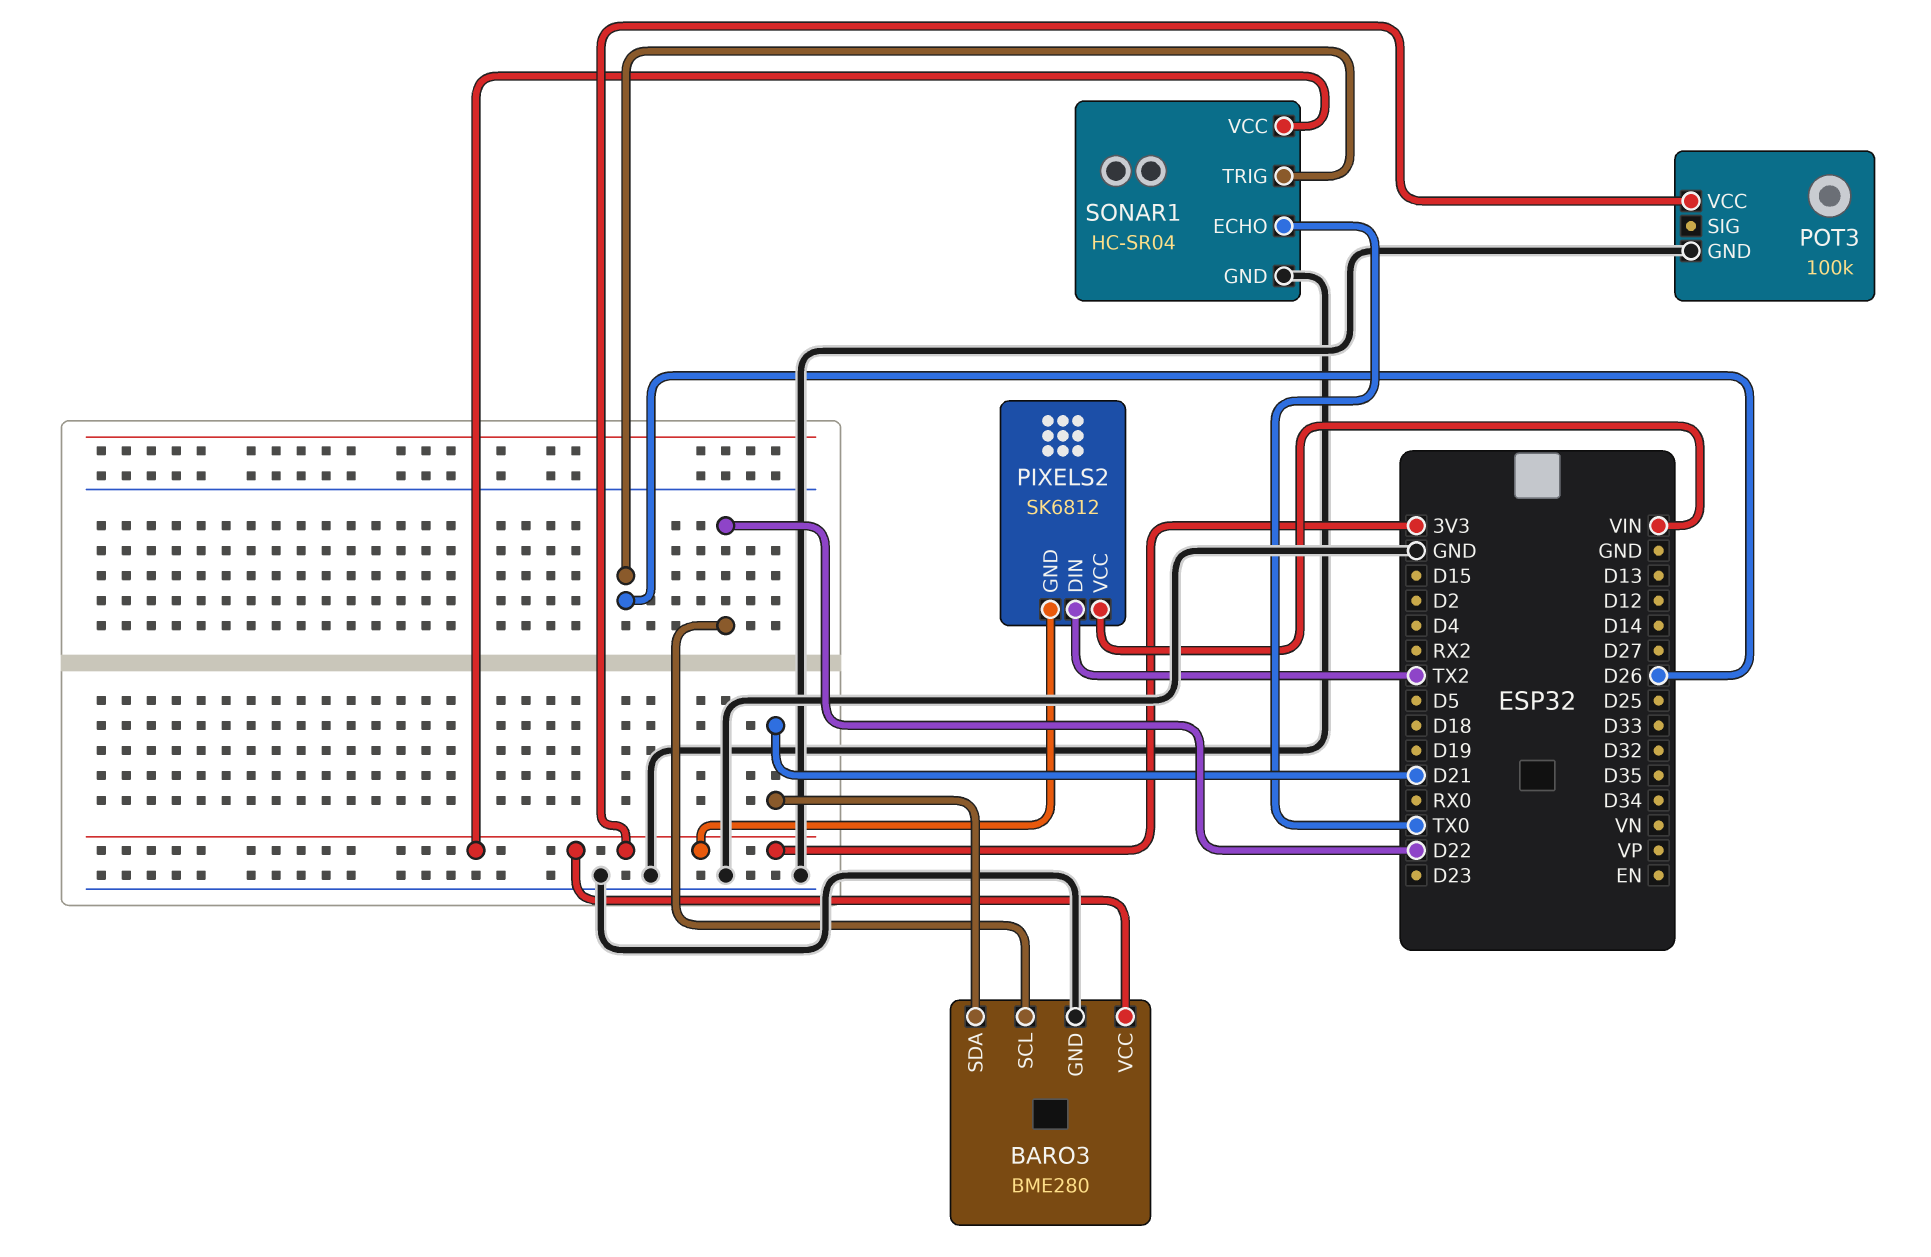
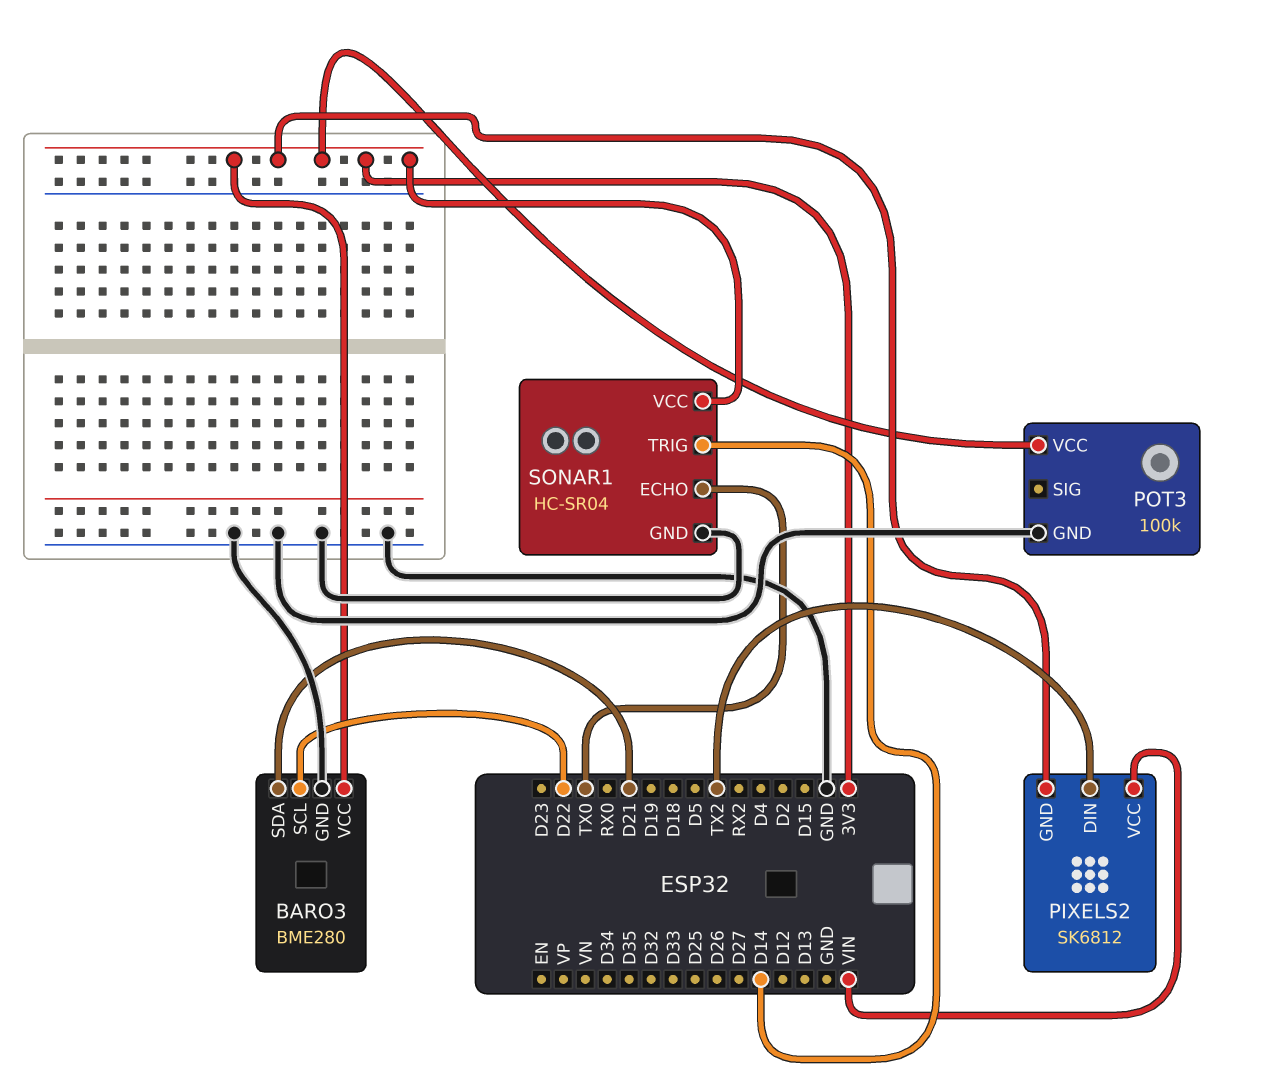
SONAR1 pin TRIG: D26 -> D14

